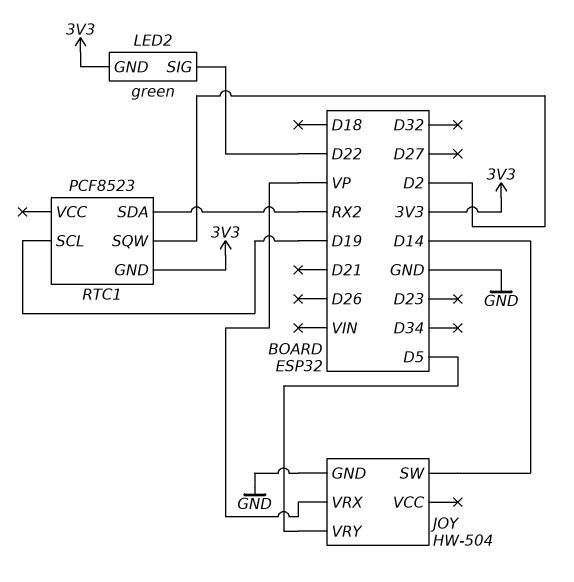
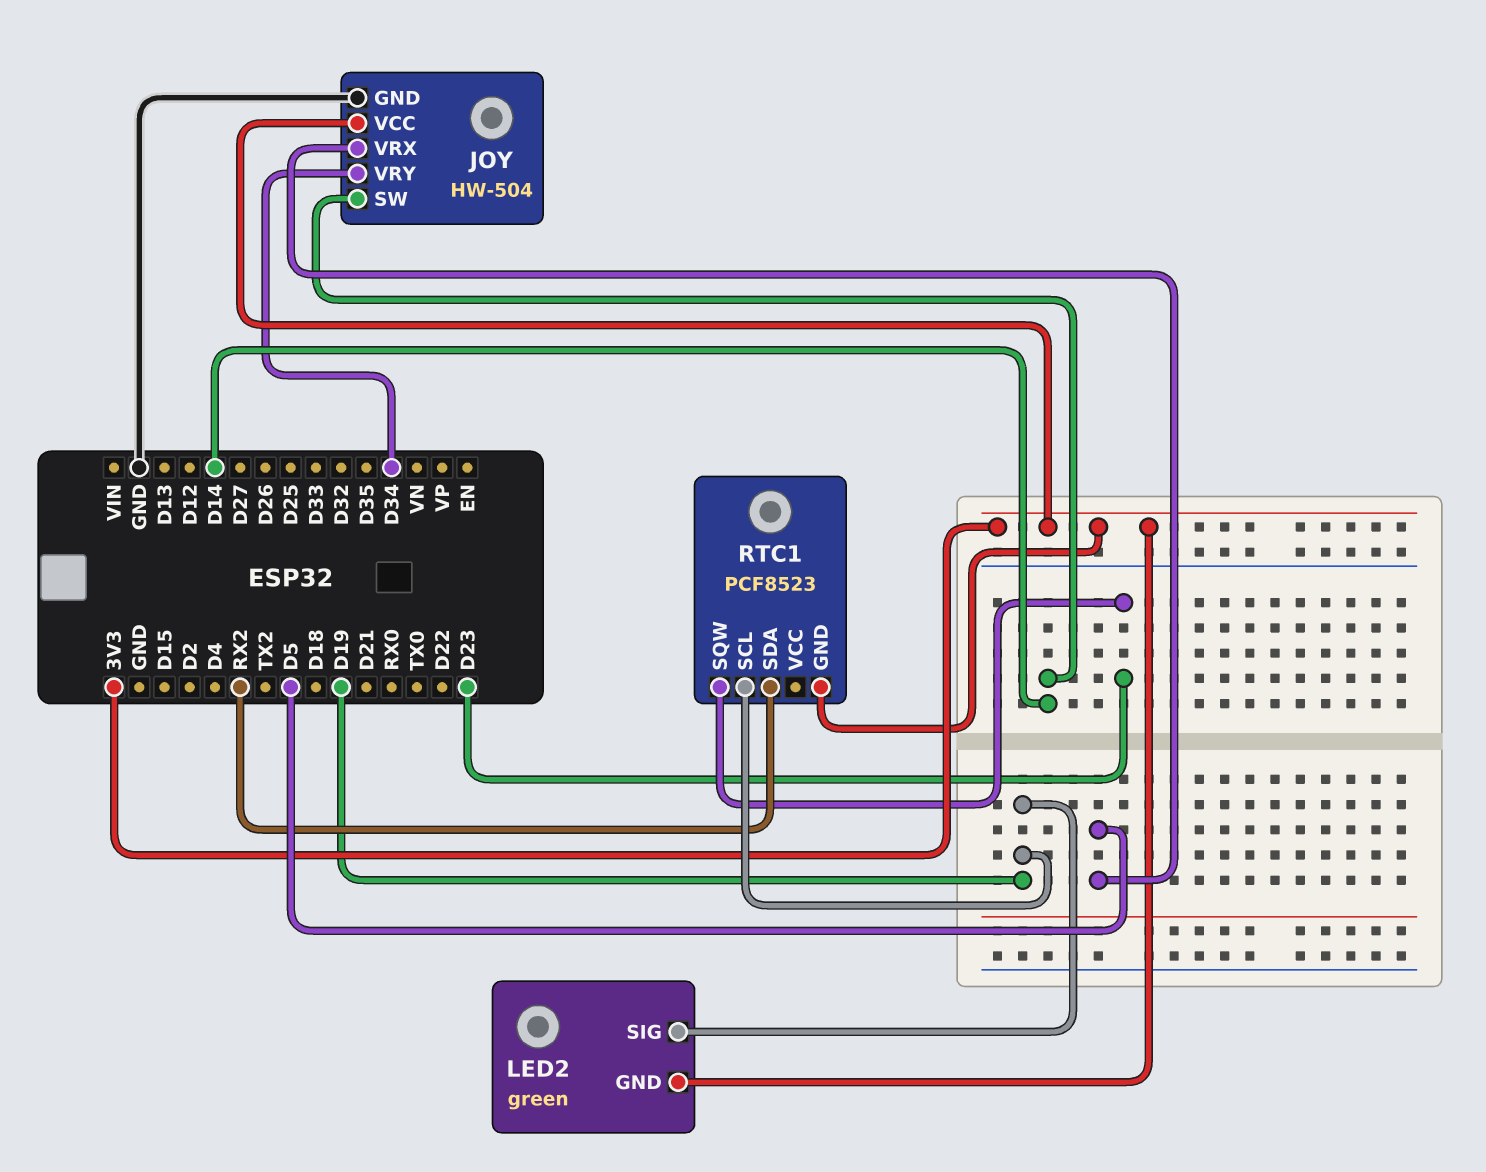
JOY pin VCC: none -> 3V3
JOY pin VRX: VP -> D5
JOY pin VRY: D5 -> D34
LED2 pin SIG: D22 -> D19
RTC1 pin SQW: D2 -> D23

